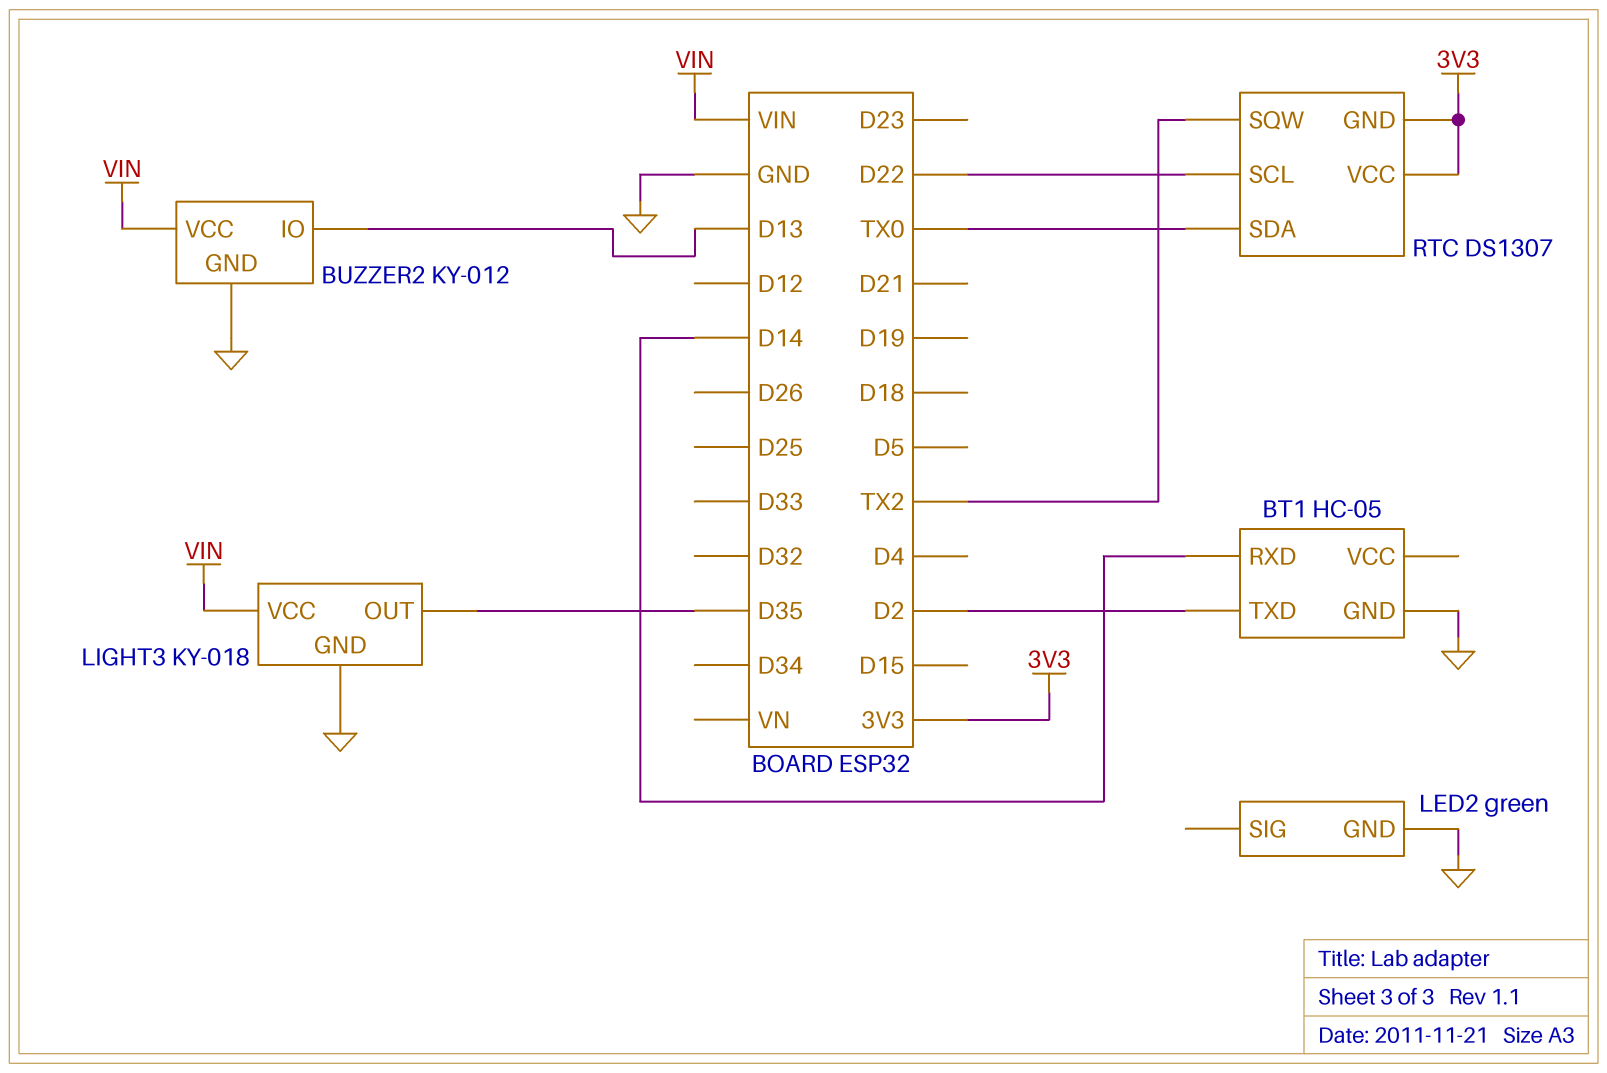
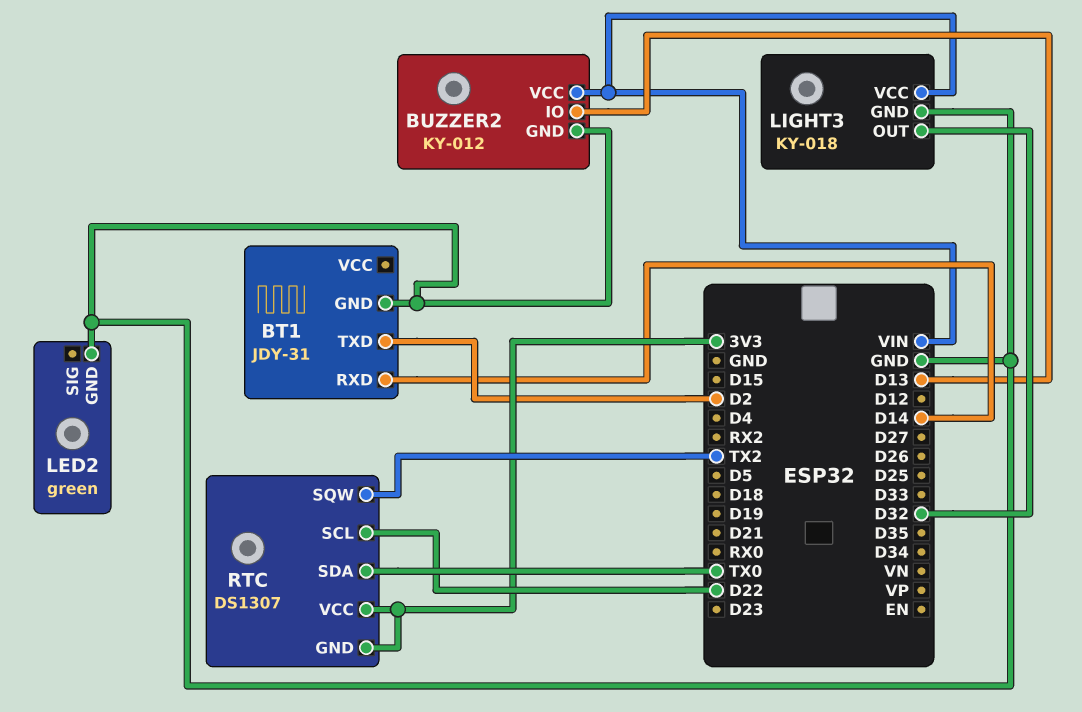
BT1: HC-05 -> JDY-31
LIGHT3 pin OUT: D35 -> D32

